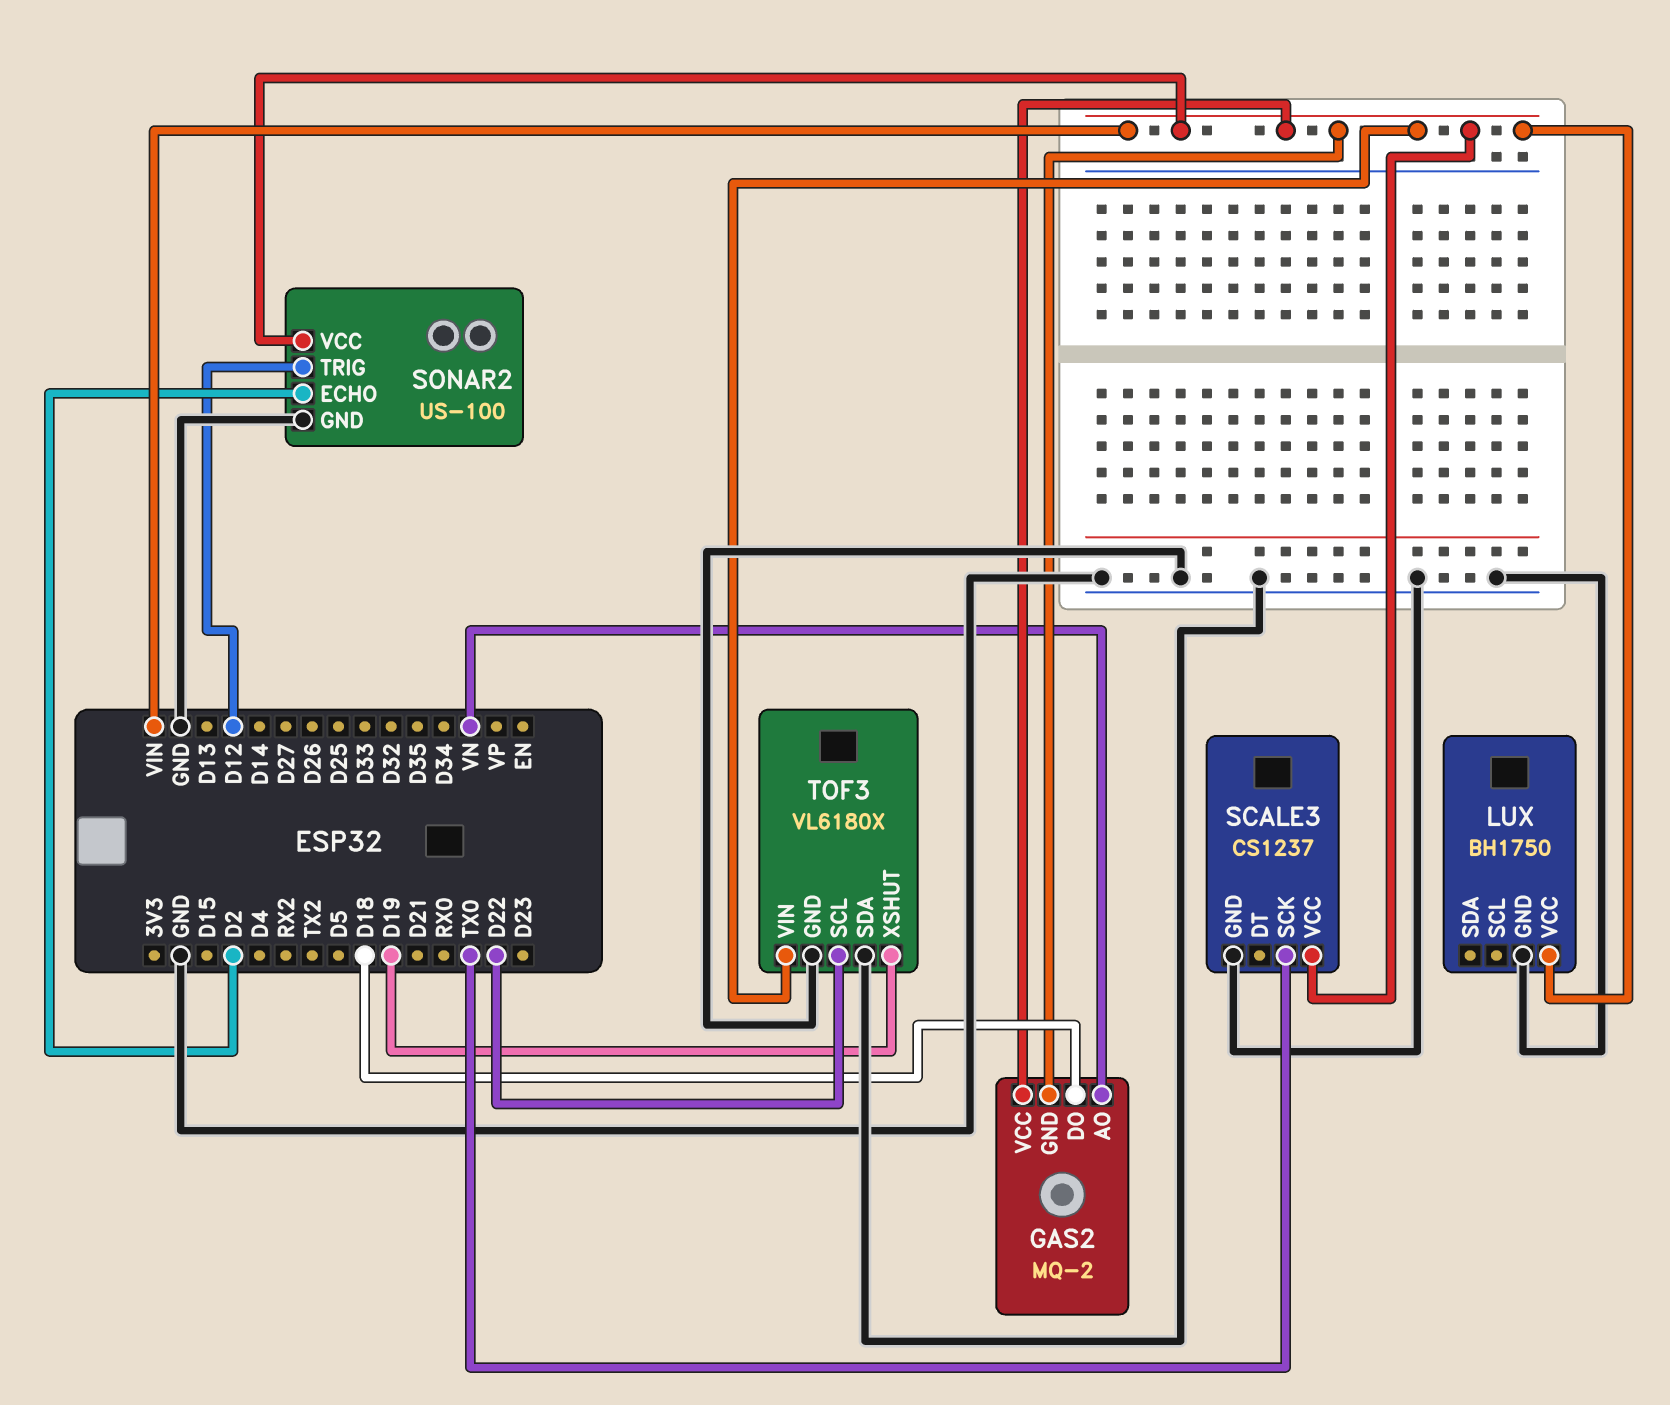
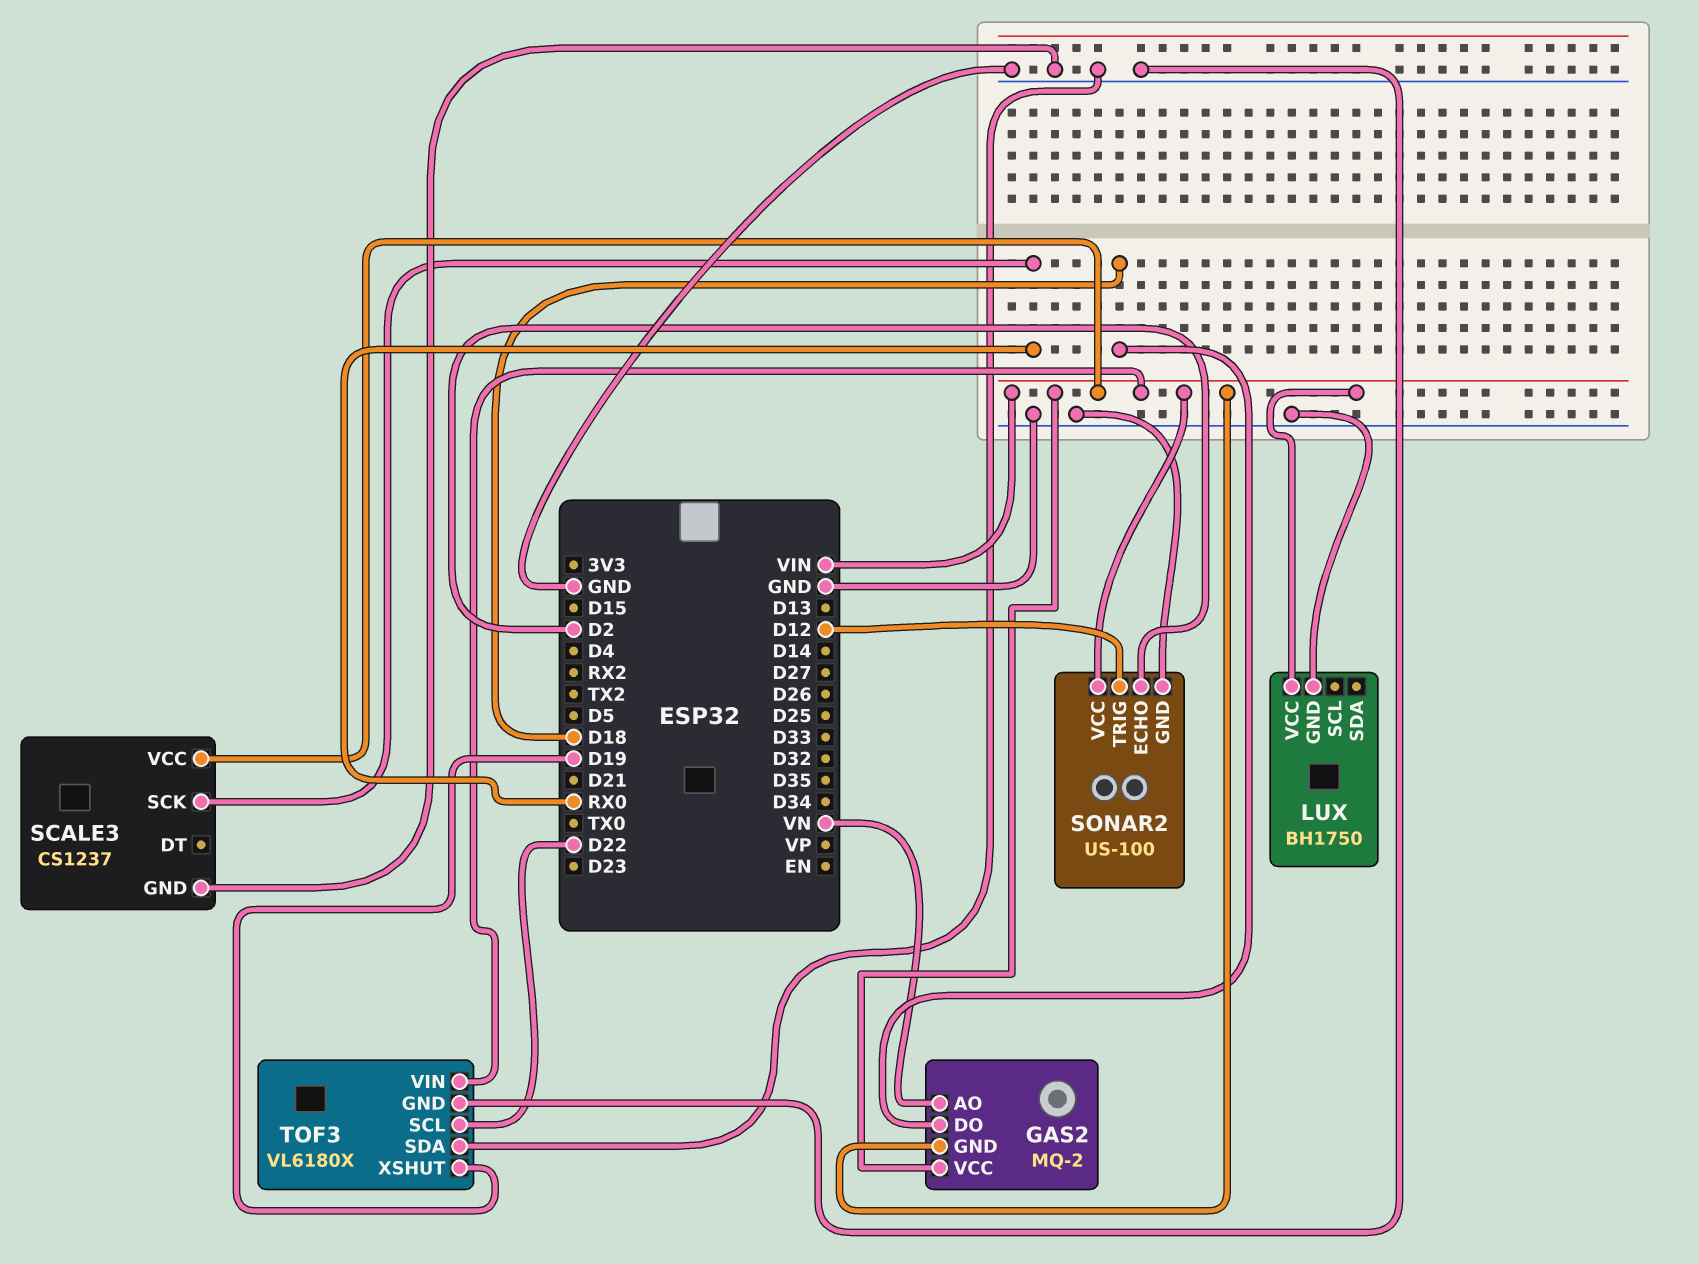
SCALE3 pin SCK: TX0 -> RX0

